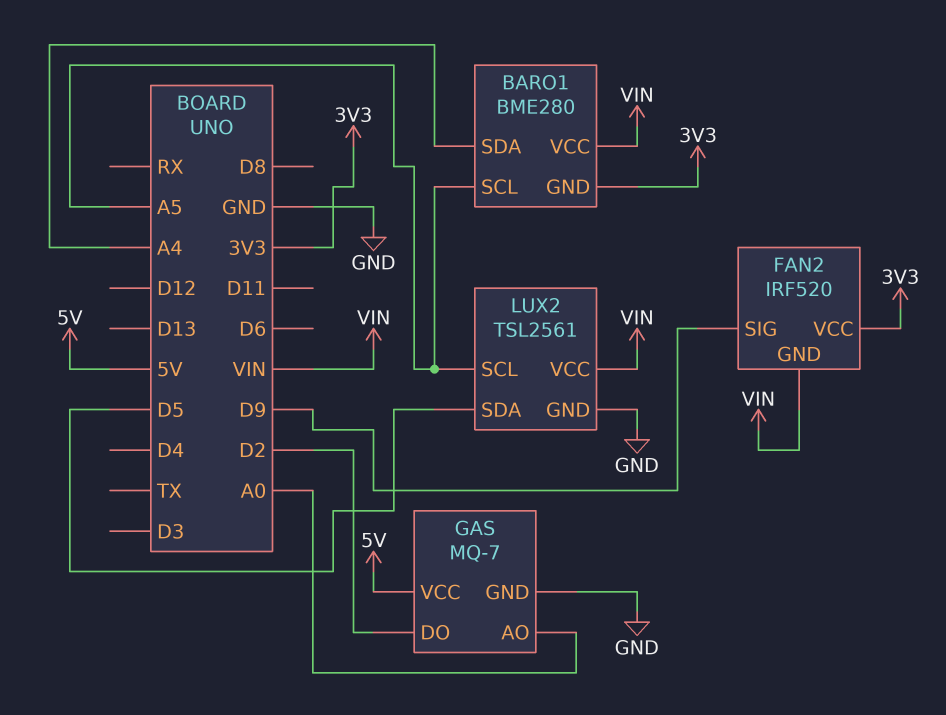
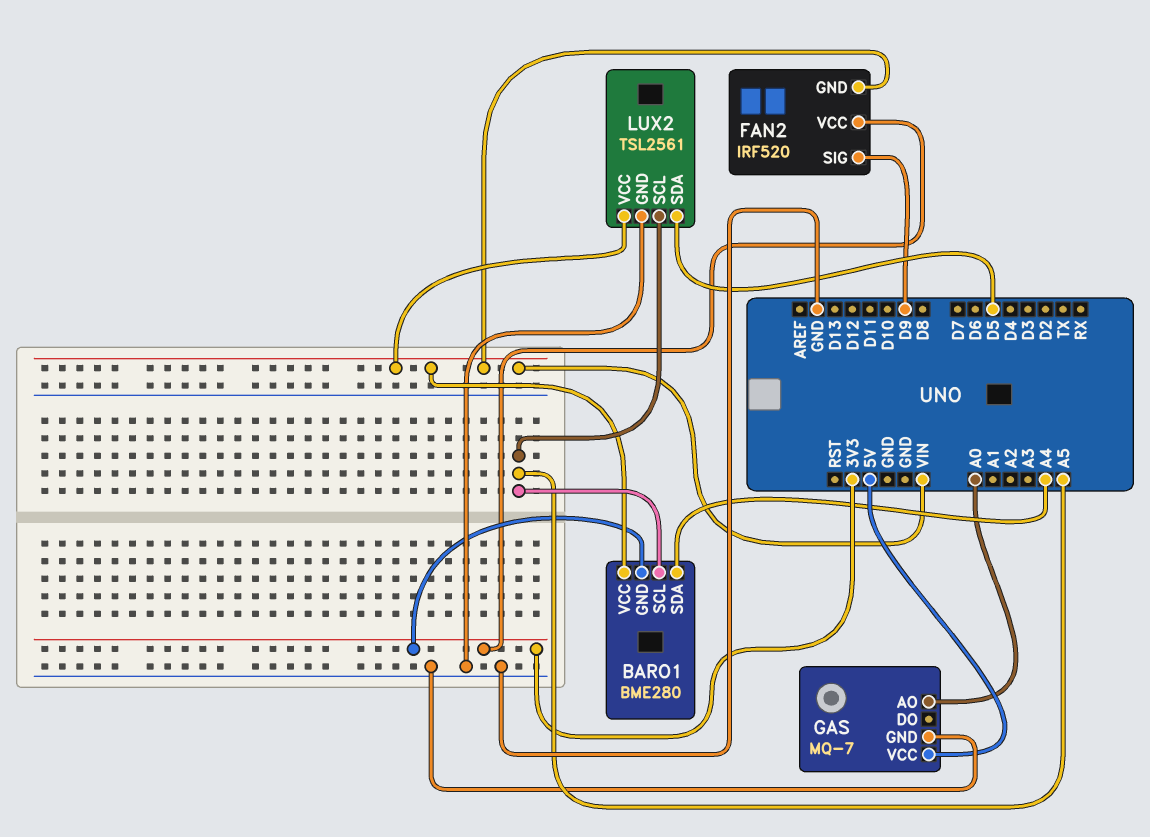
GAS pin DO: D2 -> none

